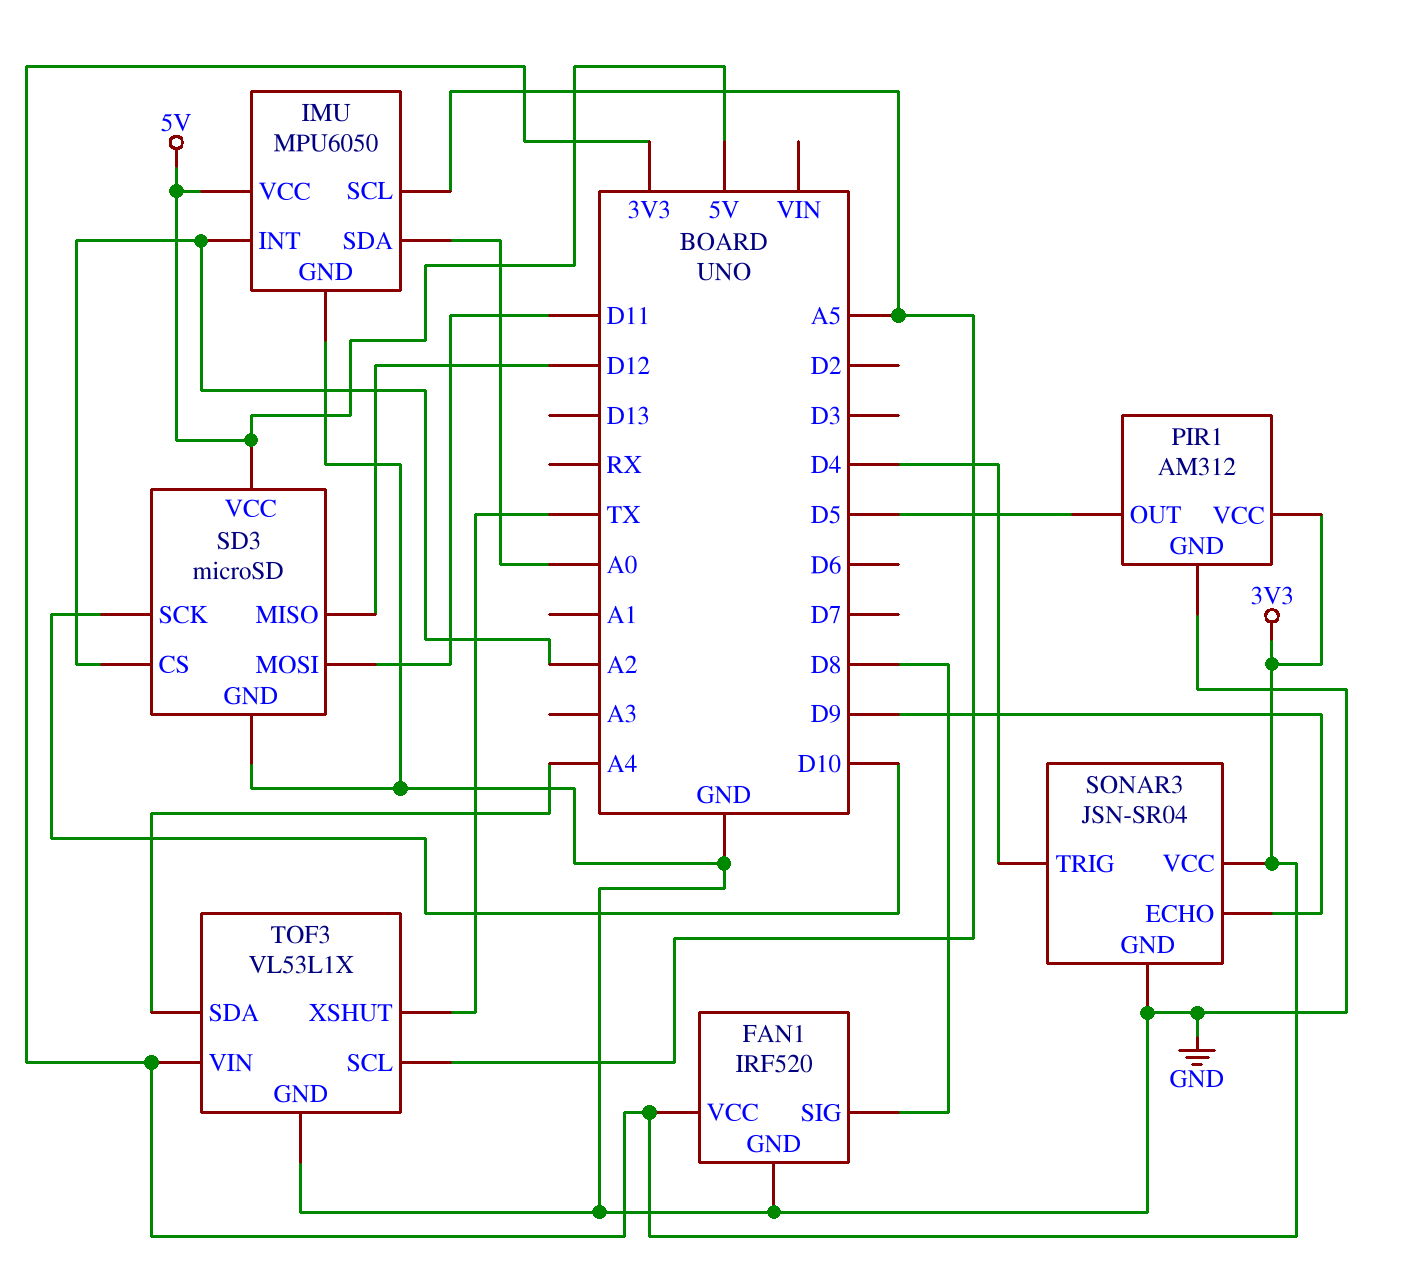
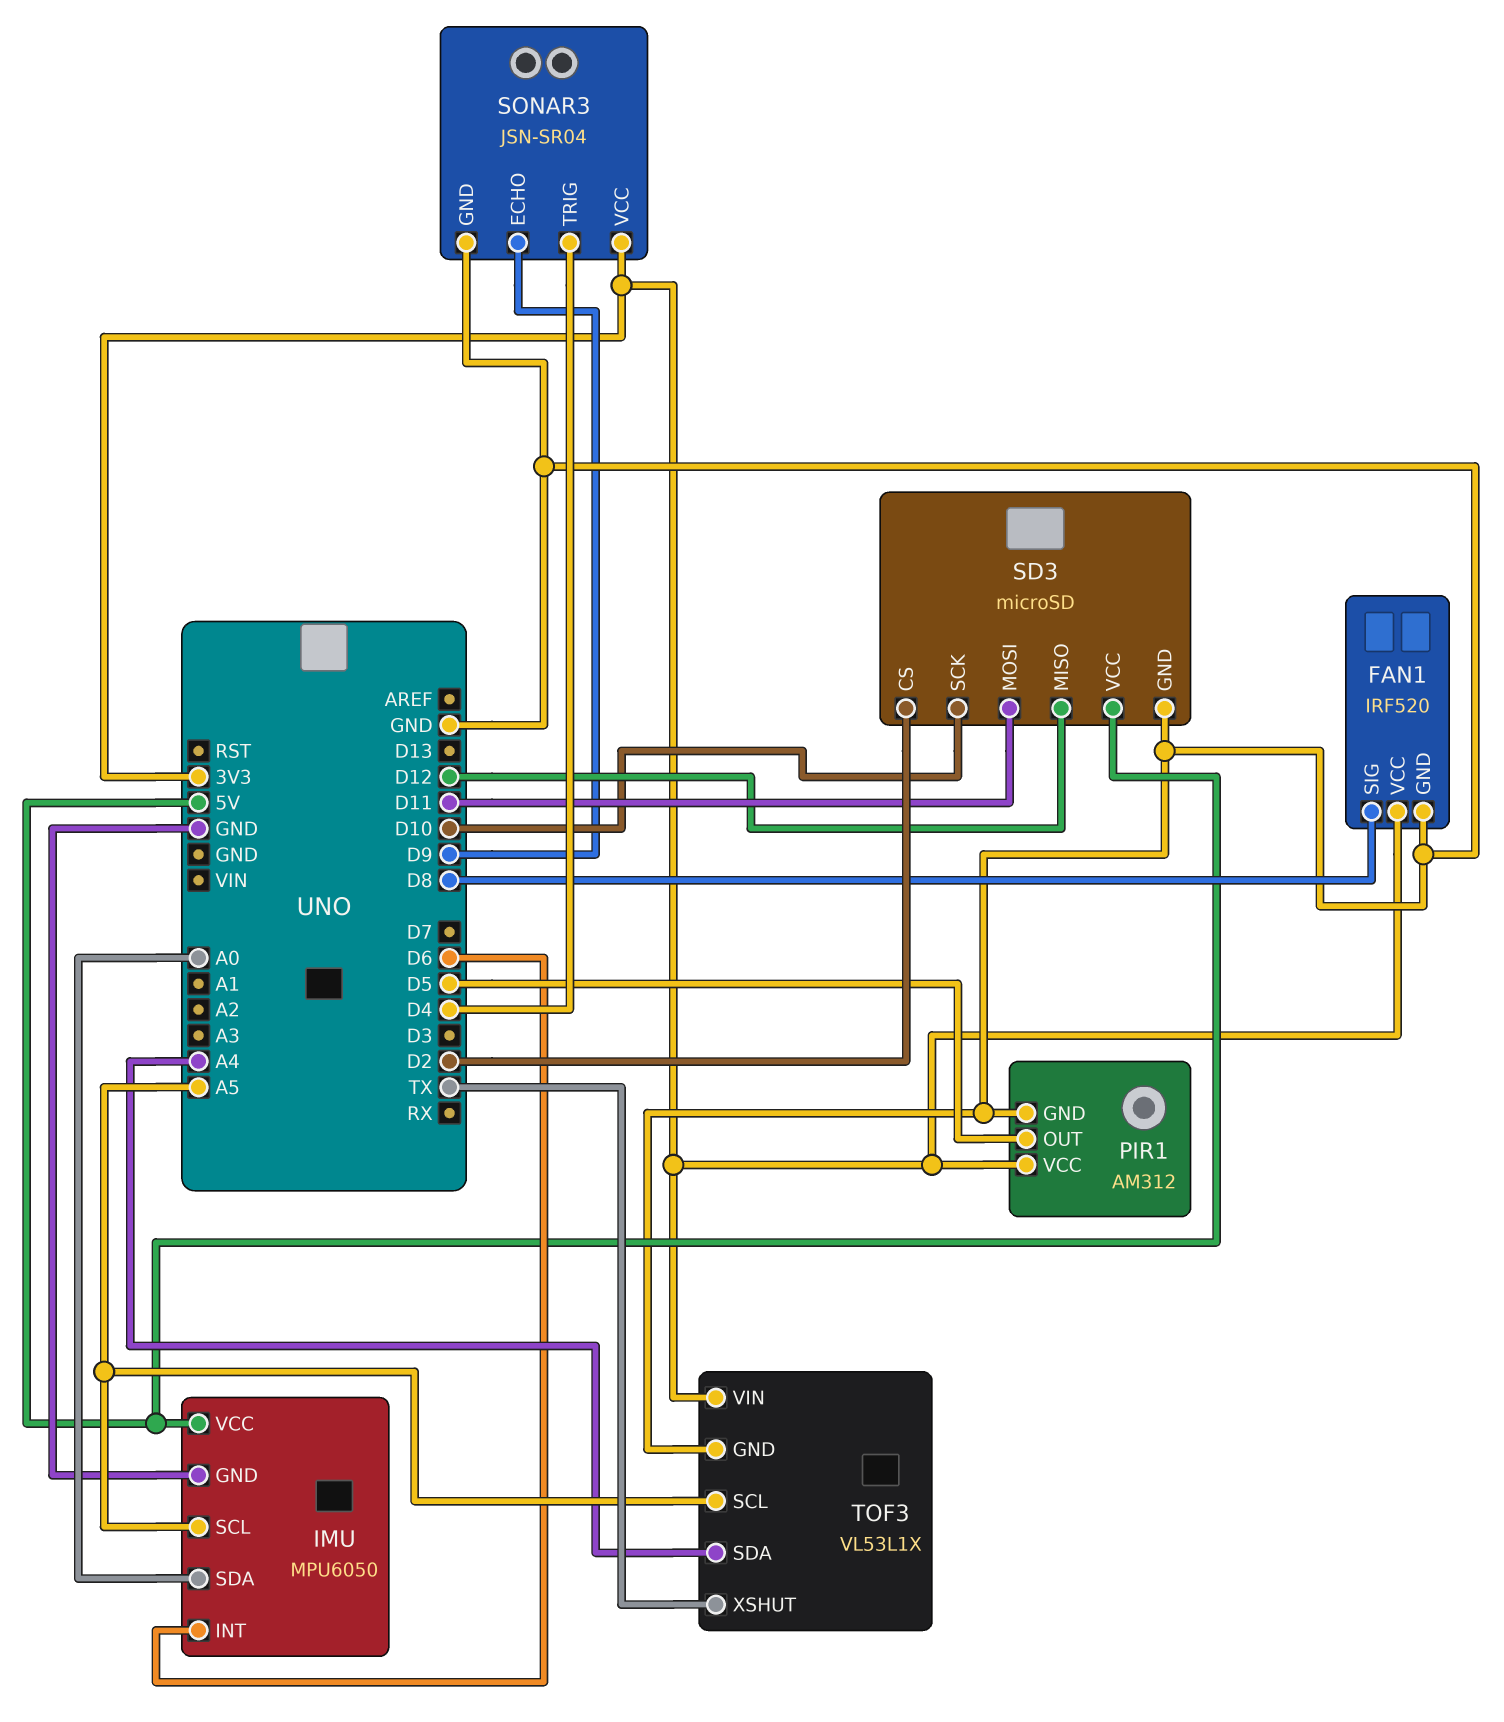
IMU pin INT: A2 -> D6
SD3 pin CS: A2 -> D2

